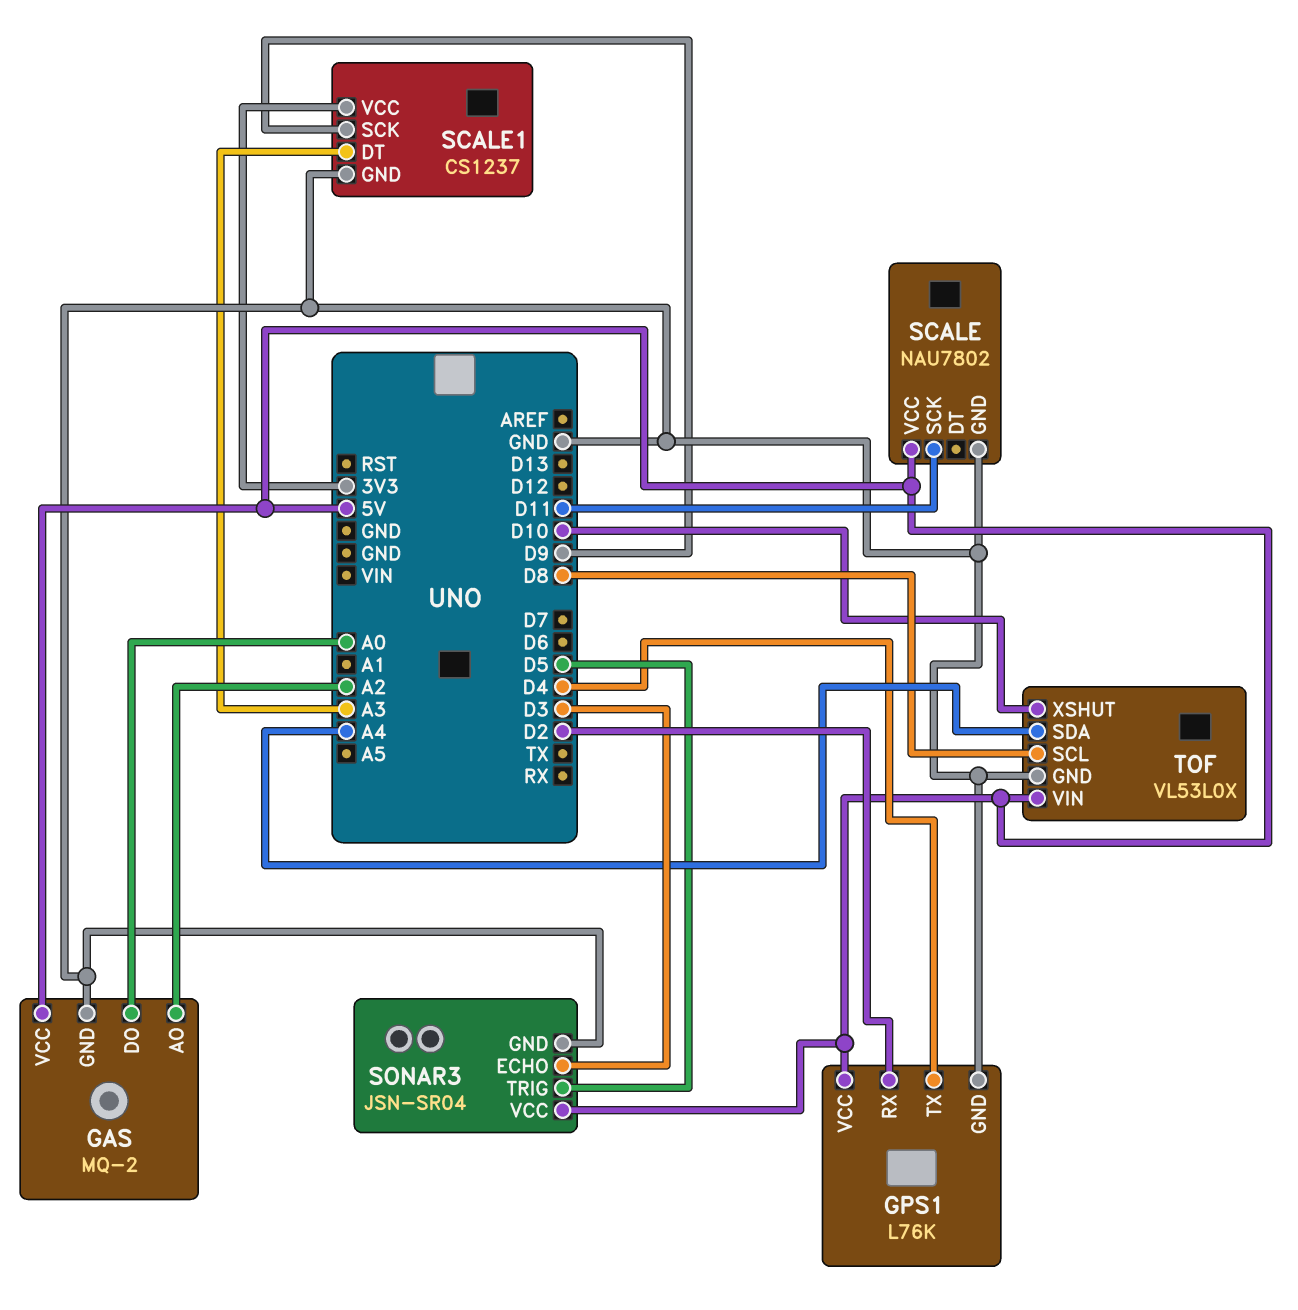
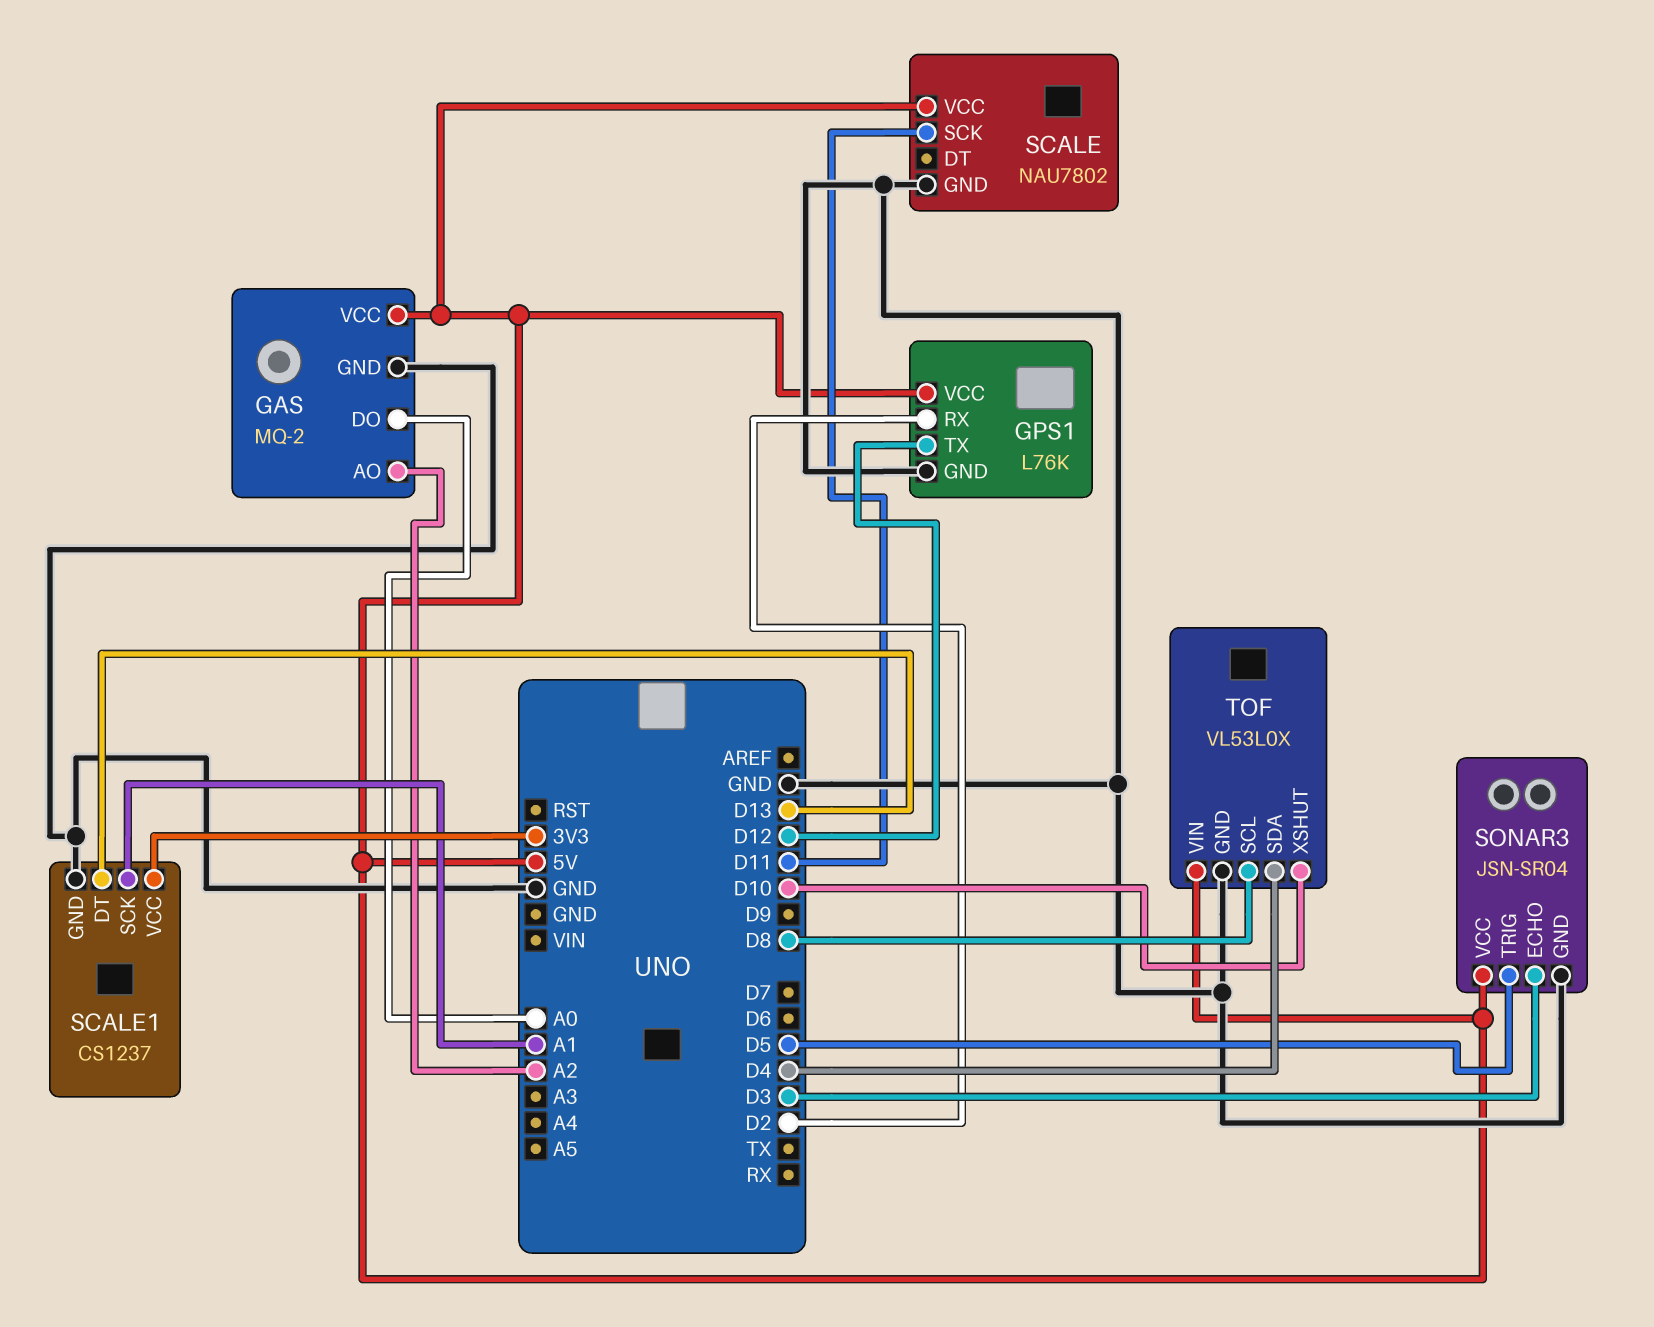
GPS1 pin TX: D4 -> D12
SCALE1 pin DT: A3 -> D13
SCALE1 pin SCK: D9 -> A1
TOF pin SDA: A4 -> D4

